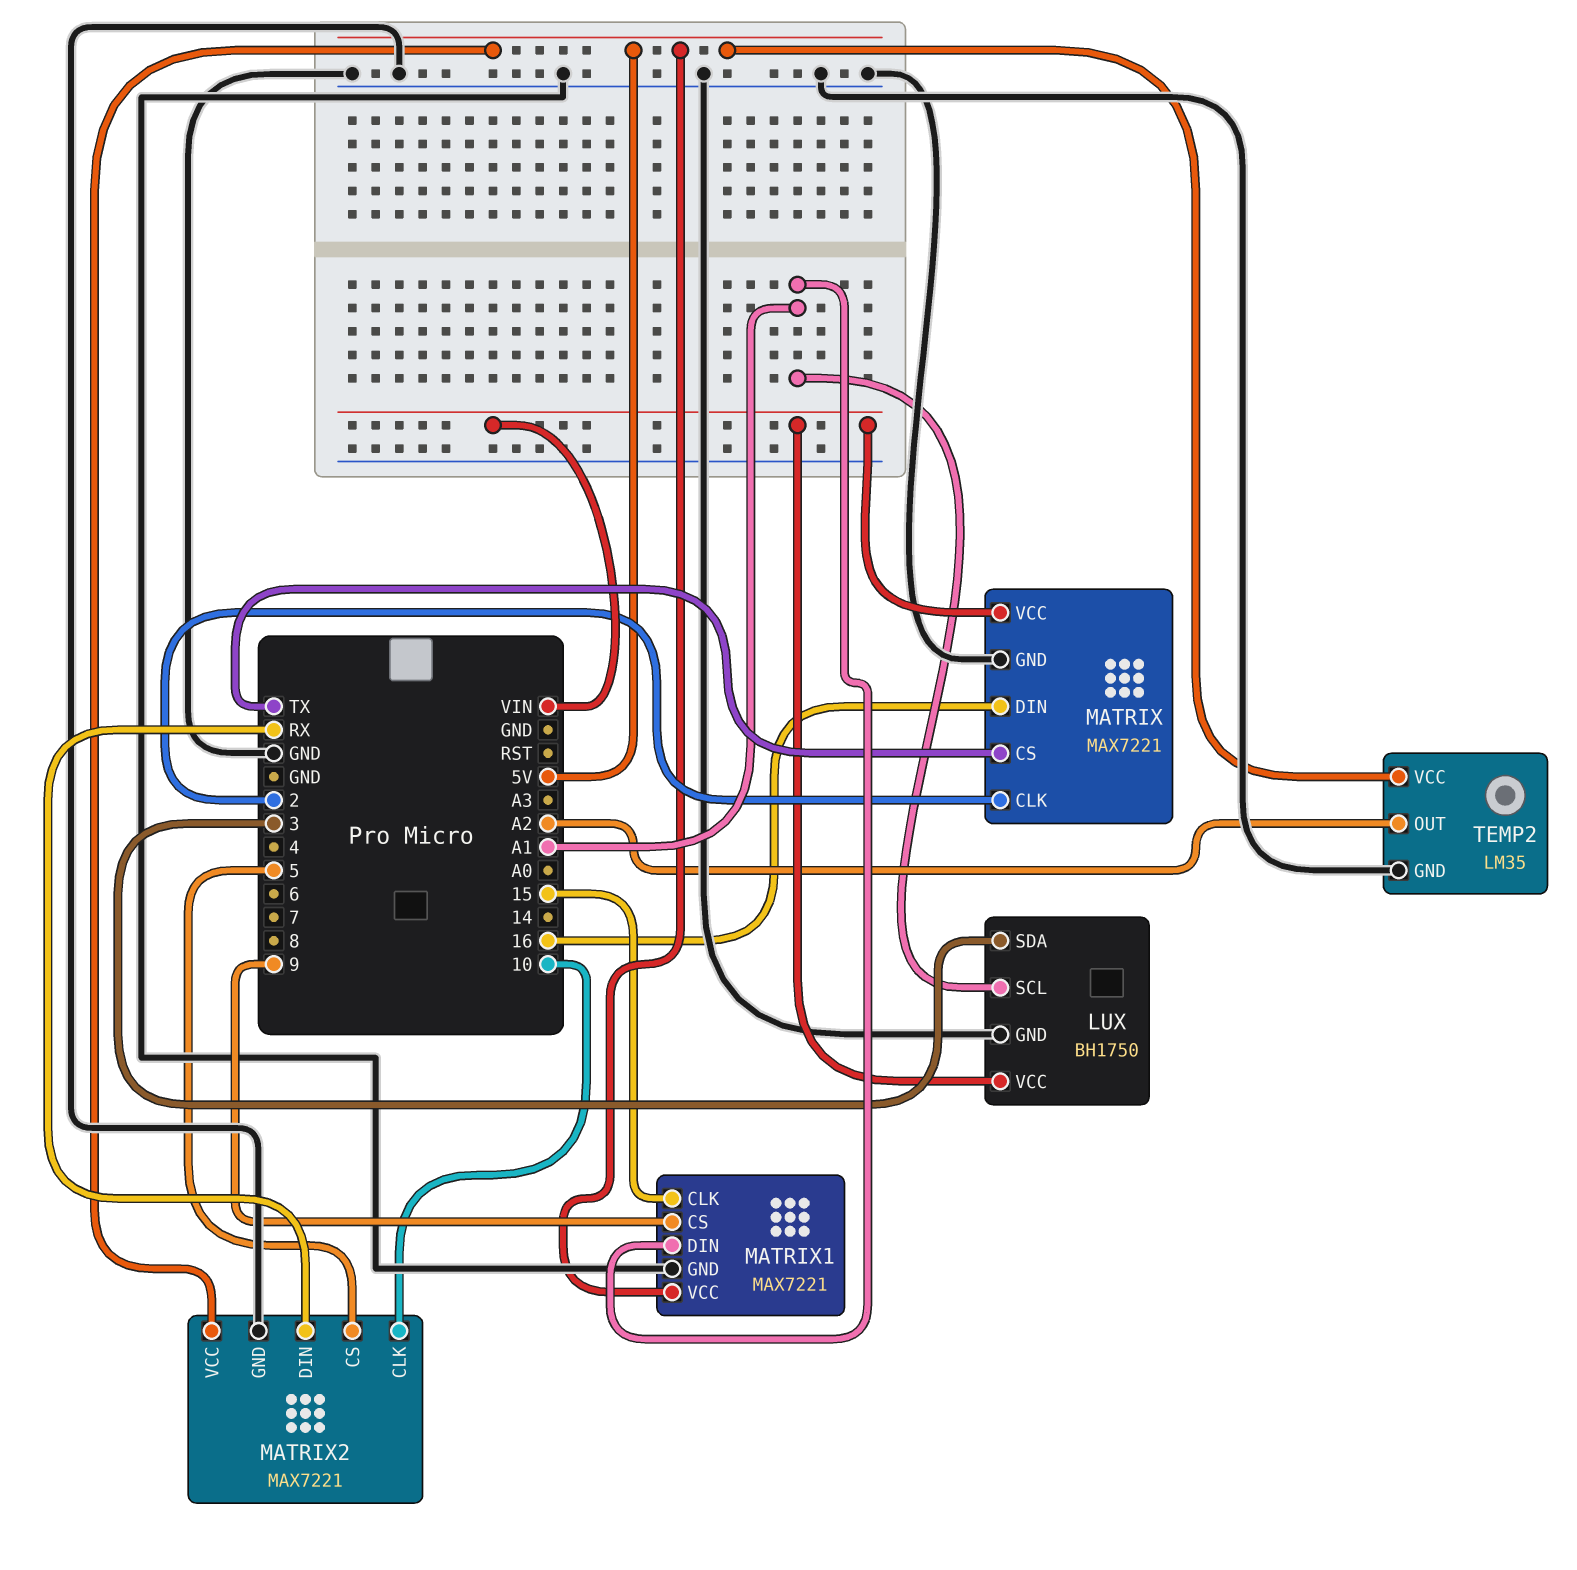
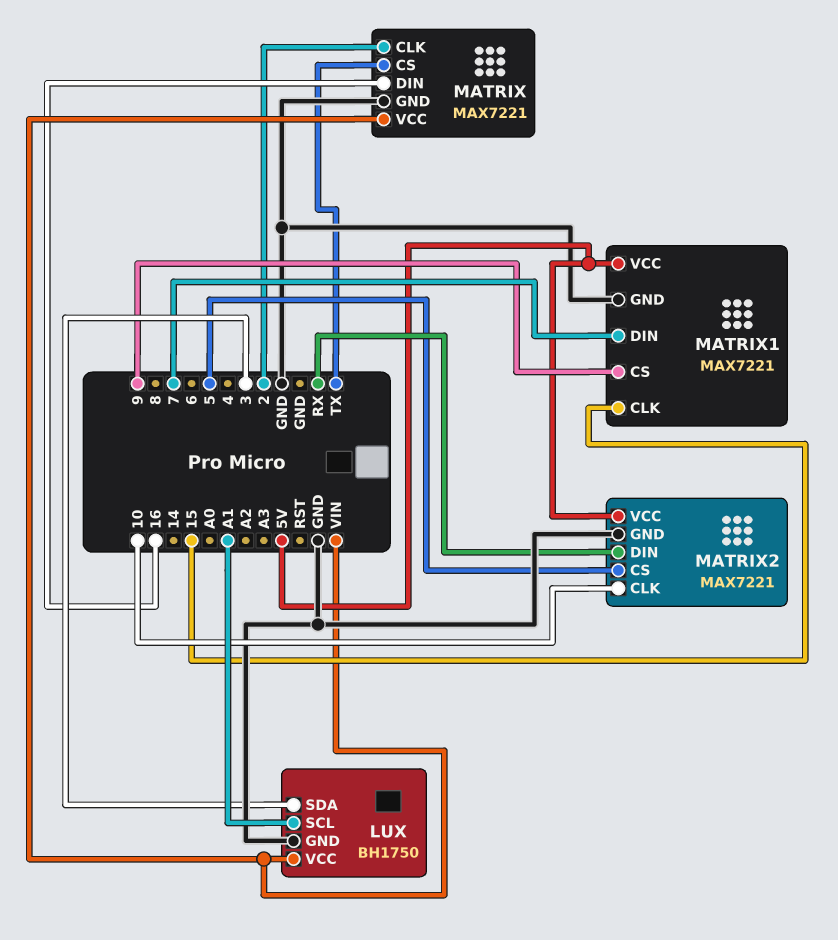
MATRIX1 pin DIN: A1 -> 7
TEMP2: LM35 -> none
TEMP2 pin GND: GND -> none
TEMP2 pin OUT: A2 -> none
TEMP2 pin VCC: 5V -> none

